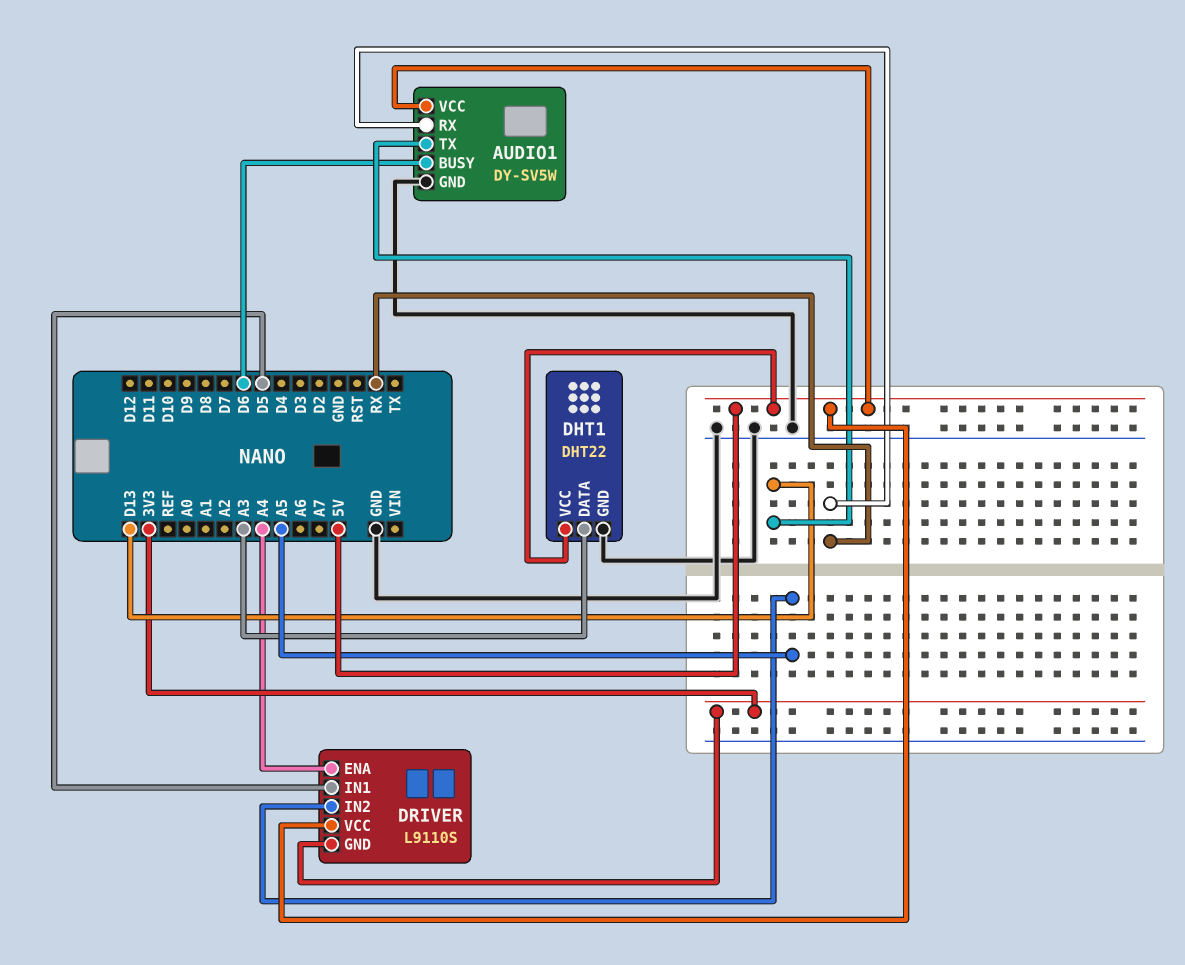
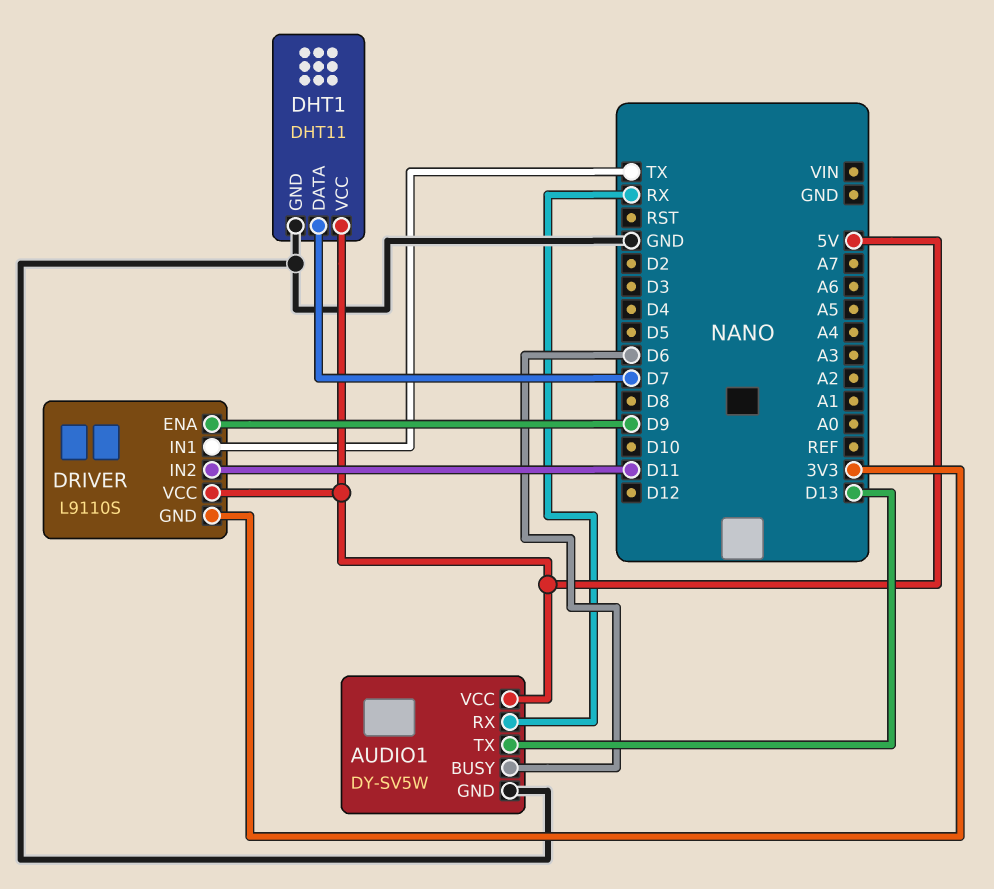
DHT1: DHT22 -> DHT11
DHT1 pin DATA: A3 -> D7
DRIVER pin ENA: A4 -> D9
DRIVER pin IN1: D5 -> TX
DRIVER pin IN2: A5 -> D11

